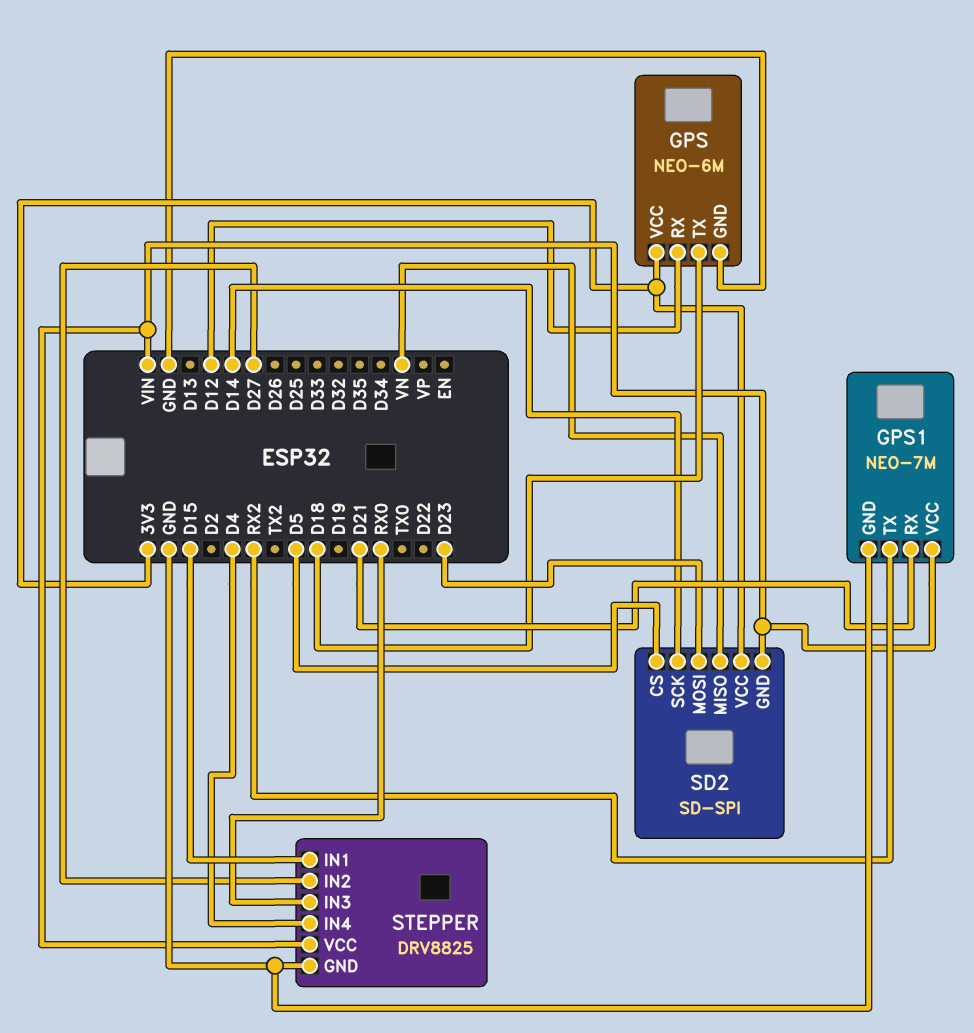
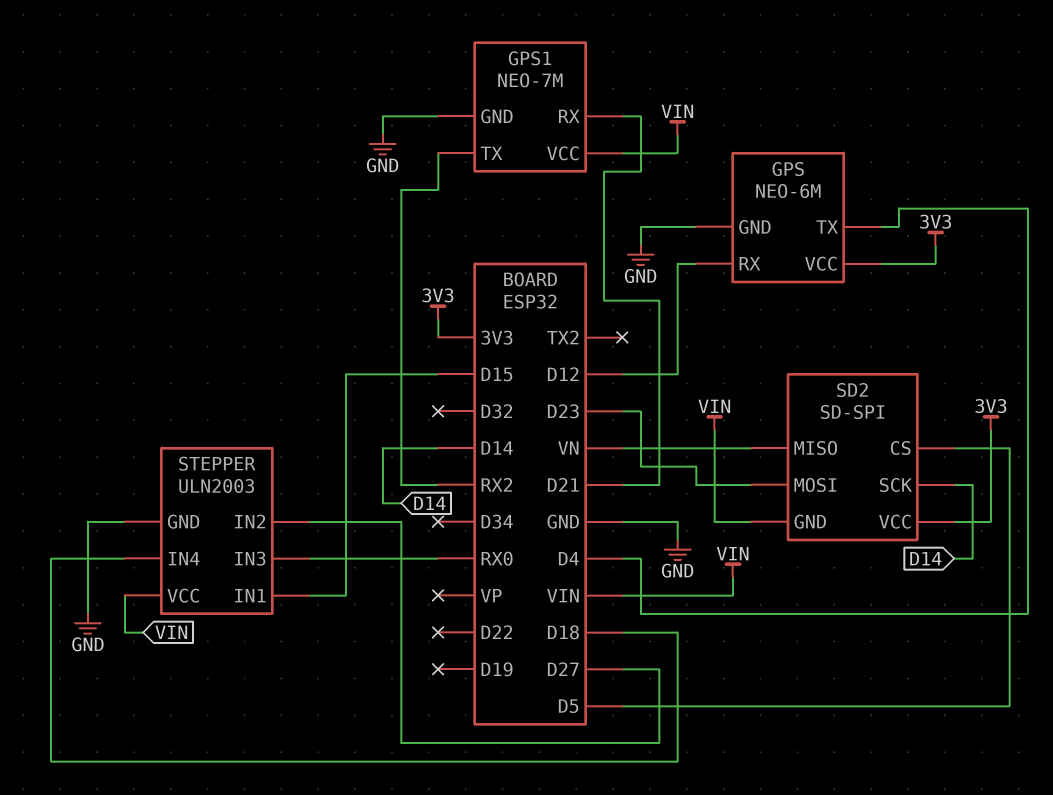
GPS pin TX: D18 -> D4
STEPPER: DRV8825 -> ULN2003
STEPPER pin IN4: D4 -> D18

